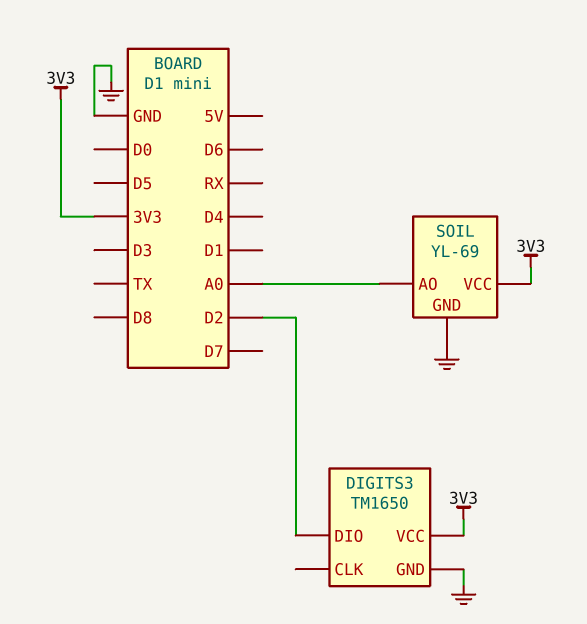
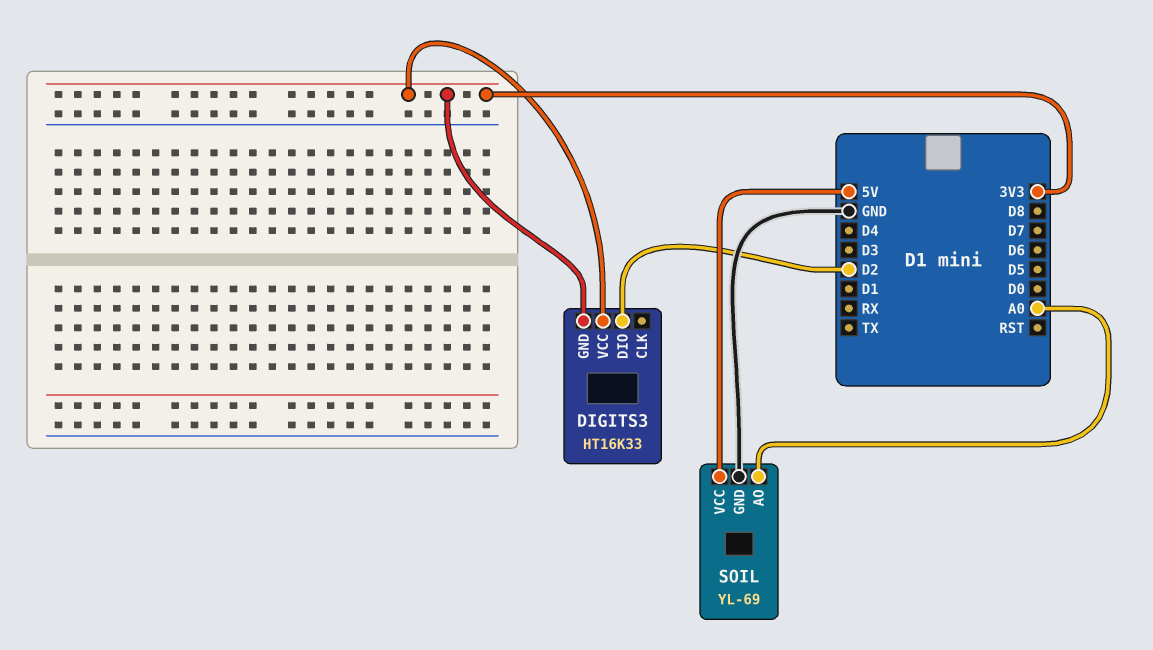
DIGITS3: TM1650 -> HT16K33
DIGITS3 pin GND: GND -> 3V3
SOIL pin VCC: 3V3 -> 5V

